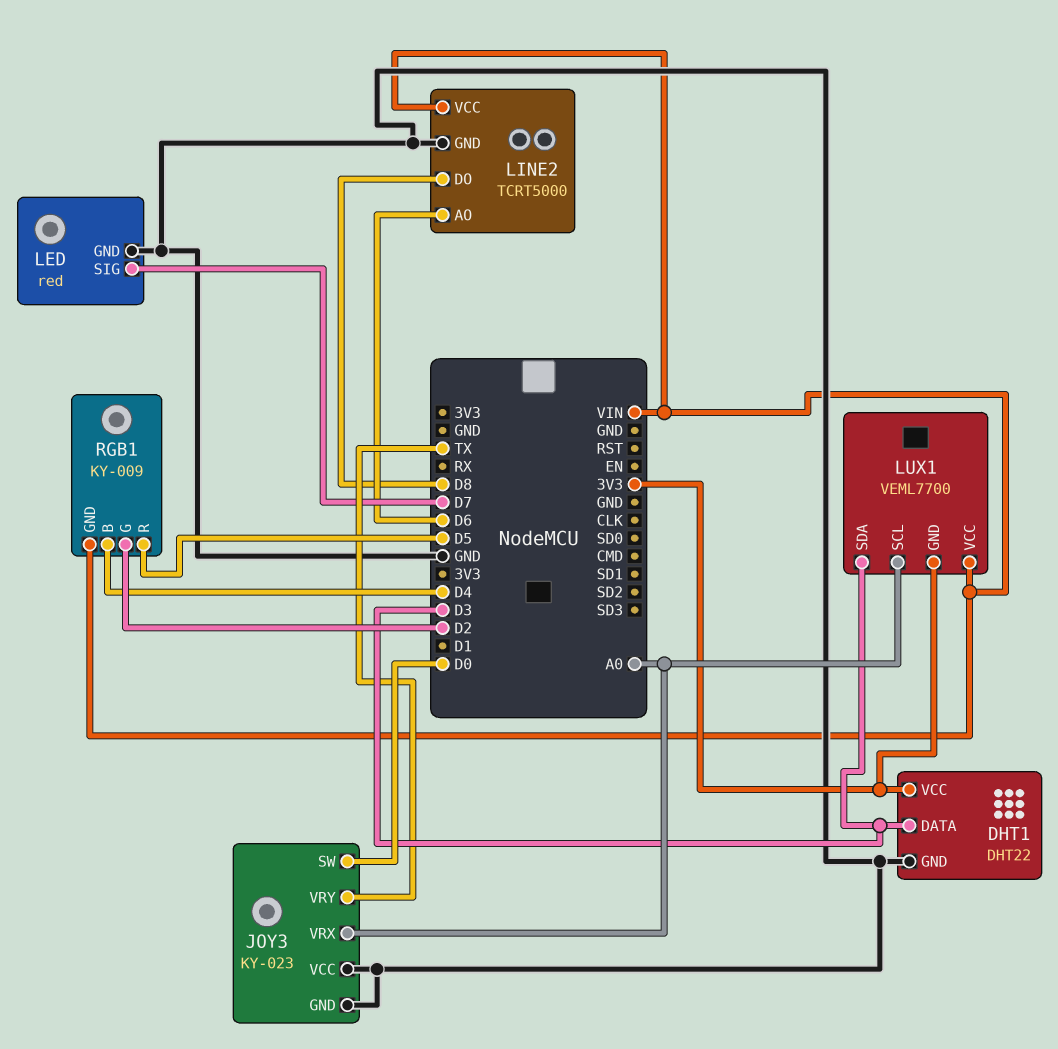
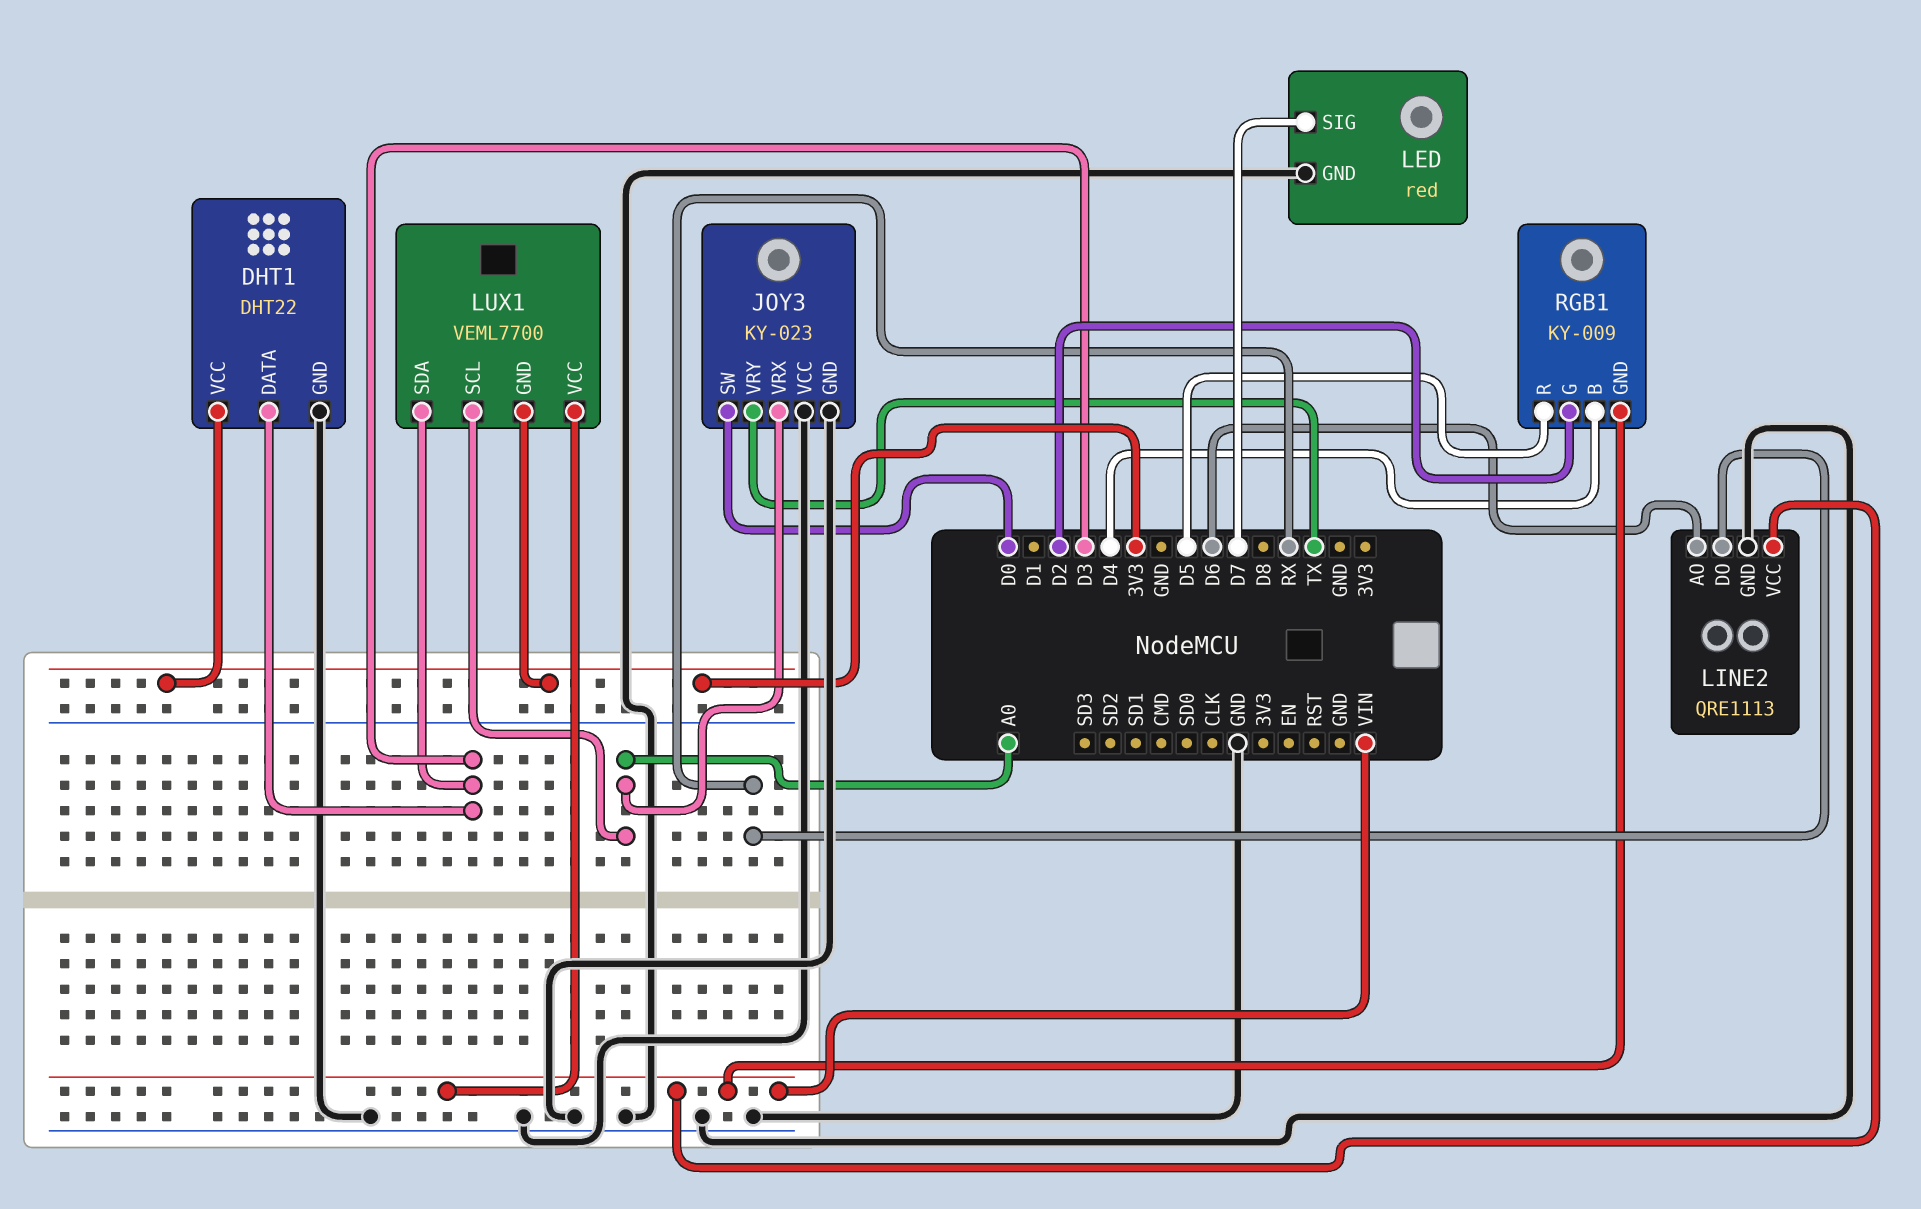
LINE2: TCRT5000 -> QRE1113
LINE2 pin DO: D8 -> RX

